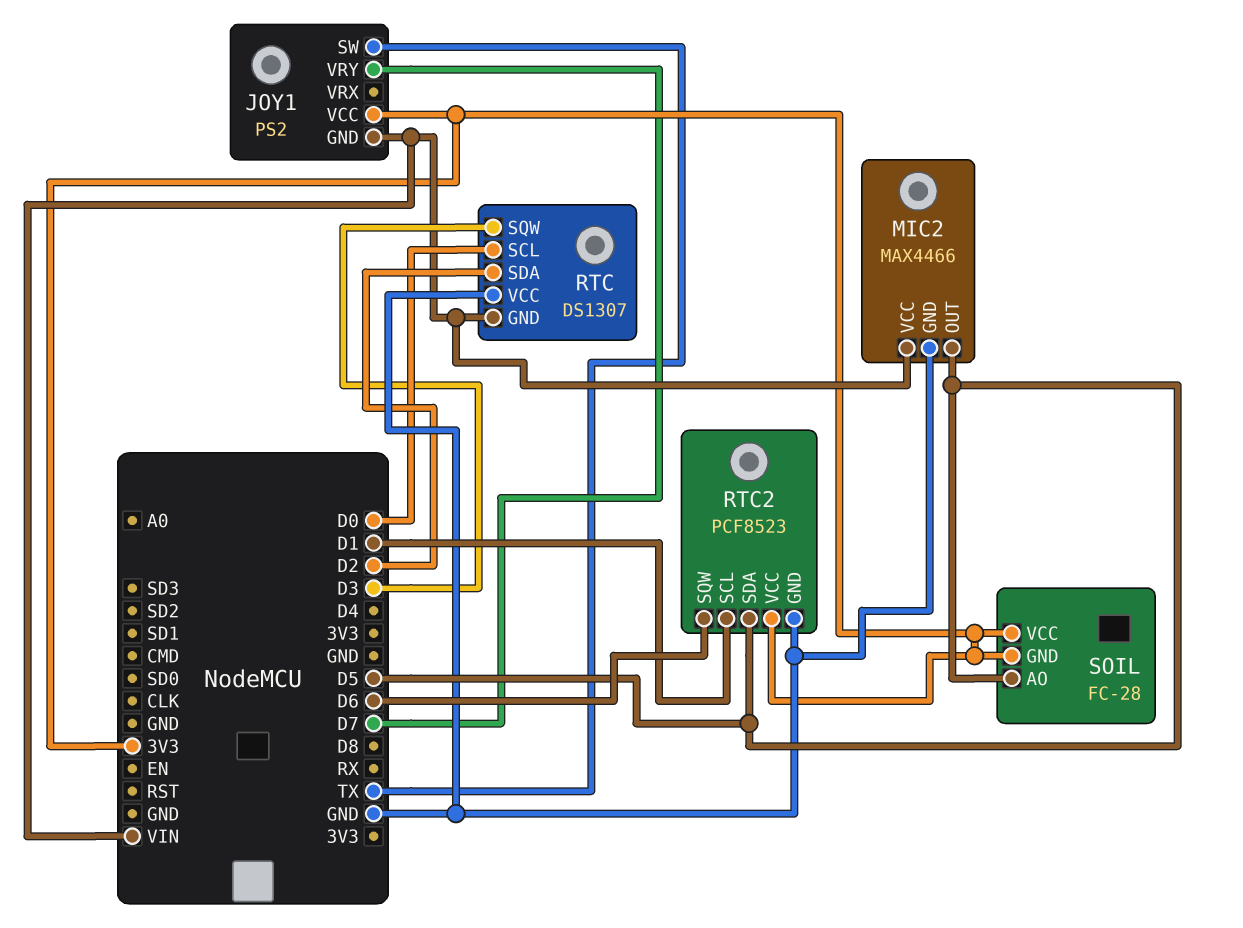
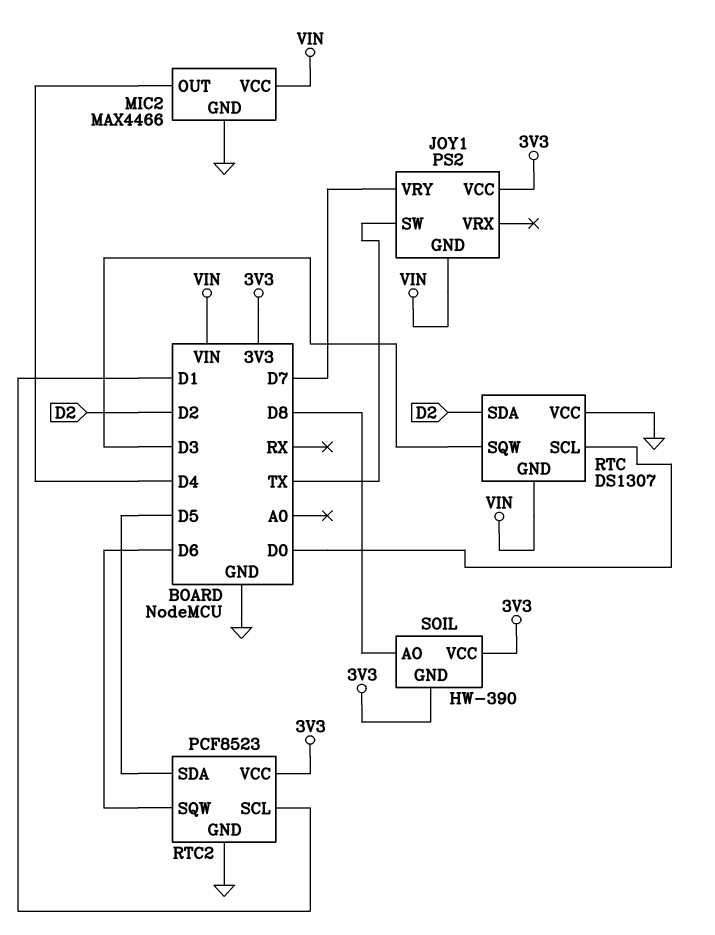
MIC2 pin OUT: D5 -> D4
SOIL: FC-28 -> HW-390
SOIL pin AO: D5 -> D8

